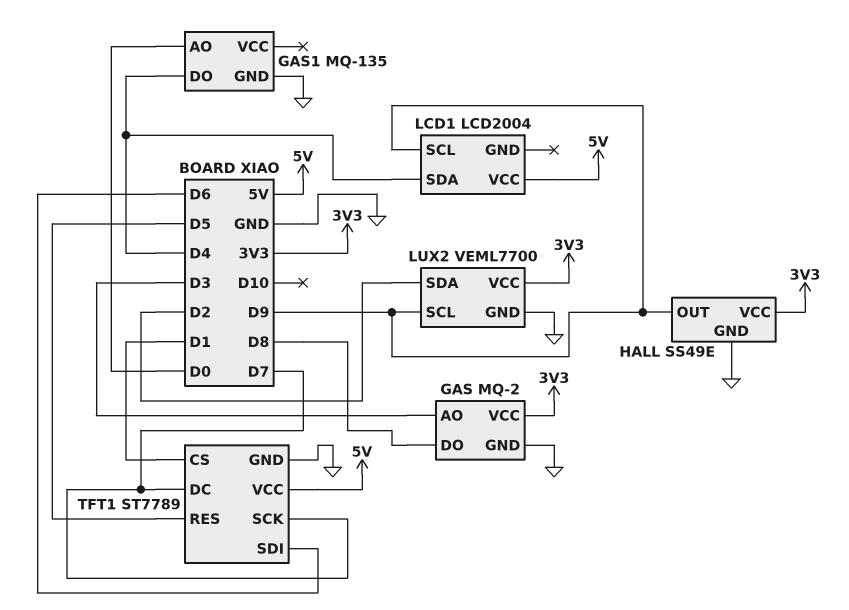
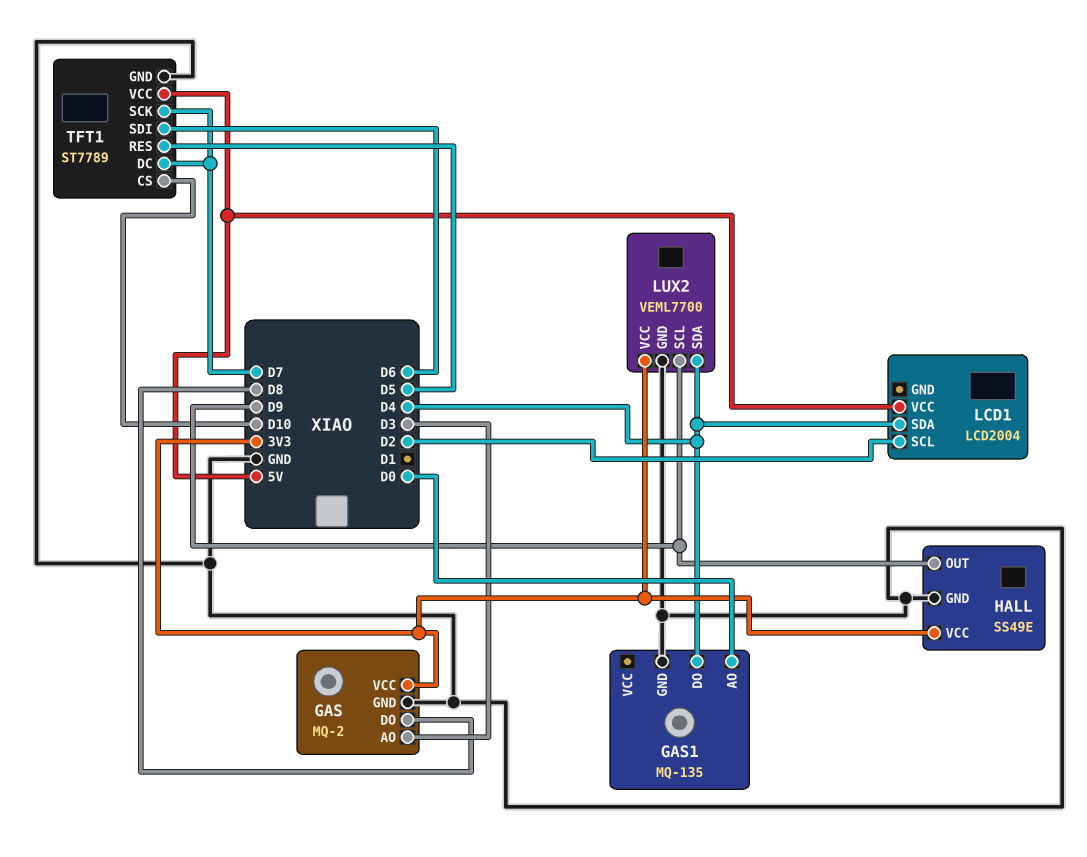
LCD1 pin SCL: D9 -> D2
LUX2 pin SDA: D2 -> D4
TFT1 pin CS: D1 -> D10

